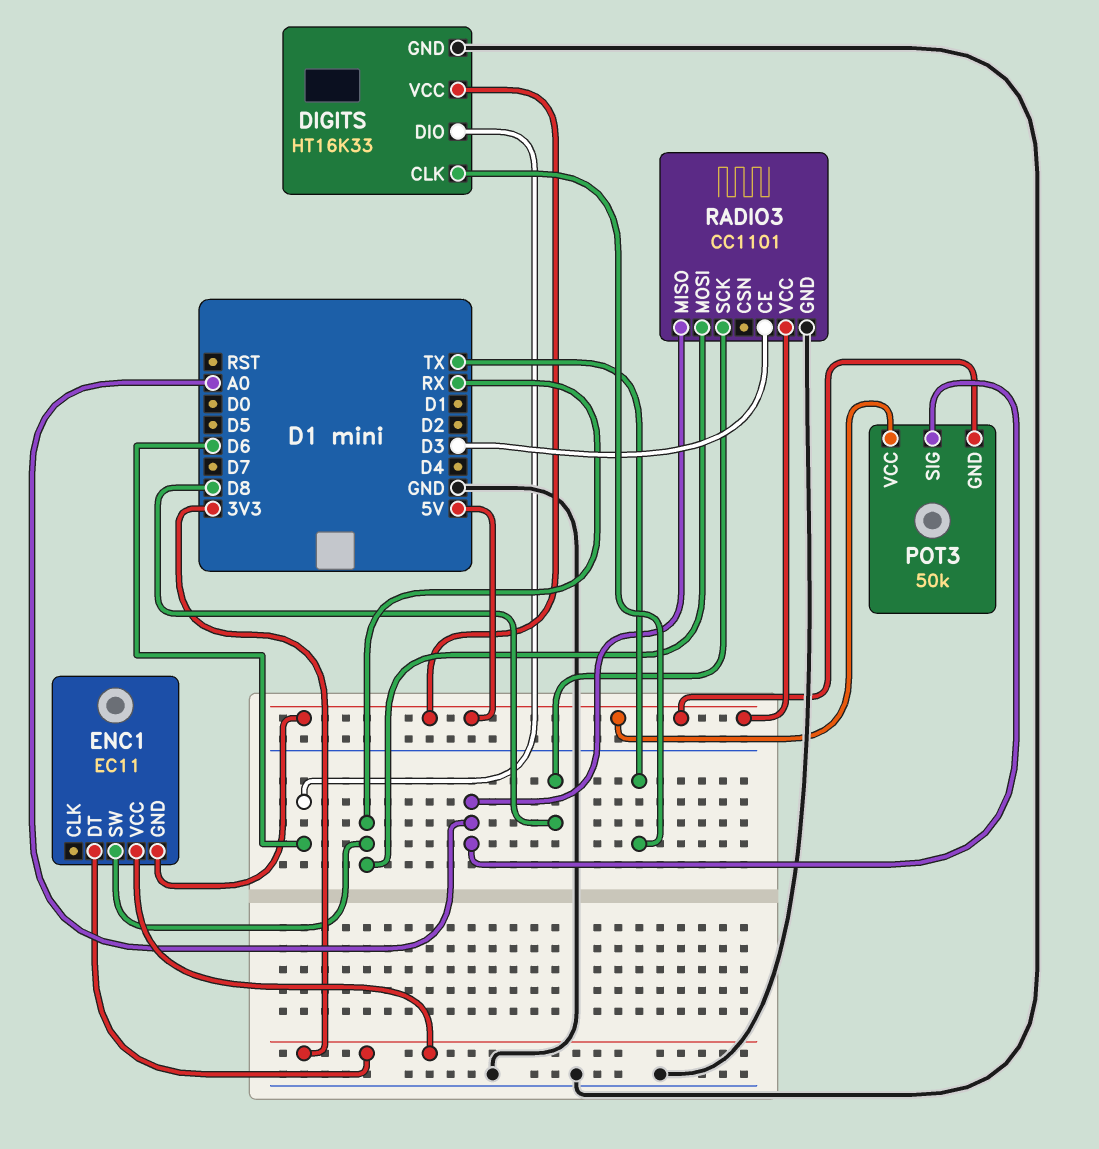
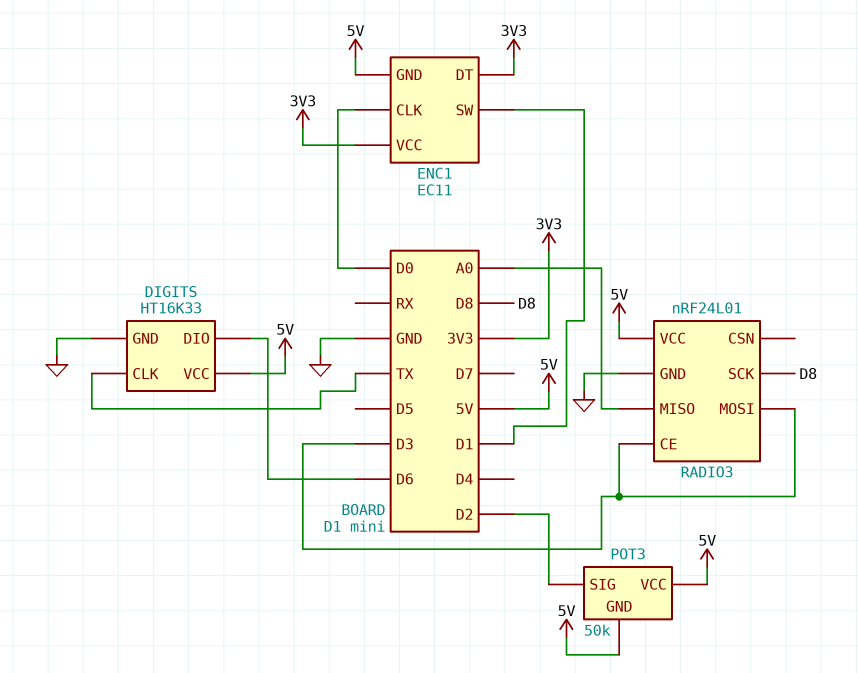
ENC1 pin CLK: none -> D0
ENC1 pin SW: RX -> D1
POT3 pin SIG: A0 -> D2
RADIO3: CC1101 -> nRF24L01
RADIO3 pin MOSI: RX -> D3

